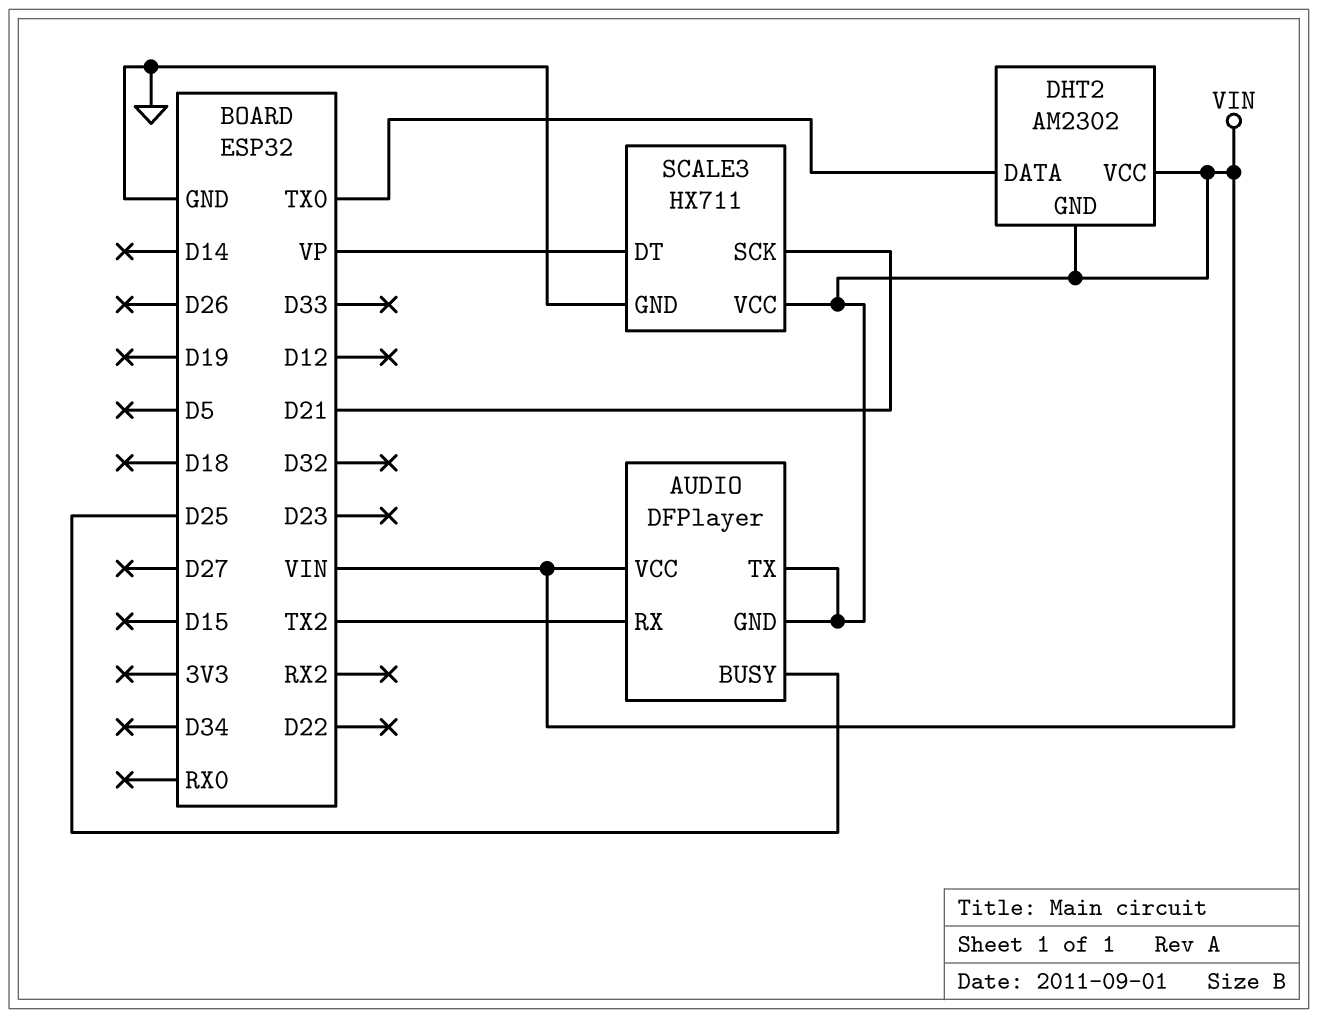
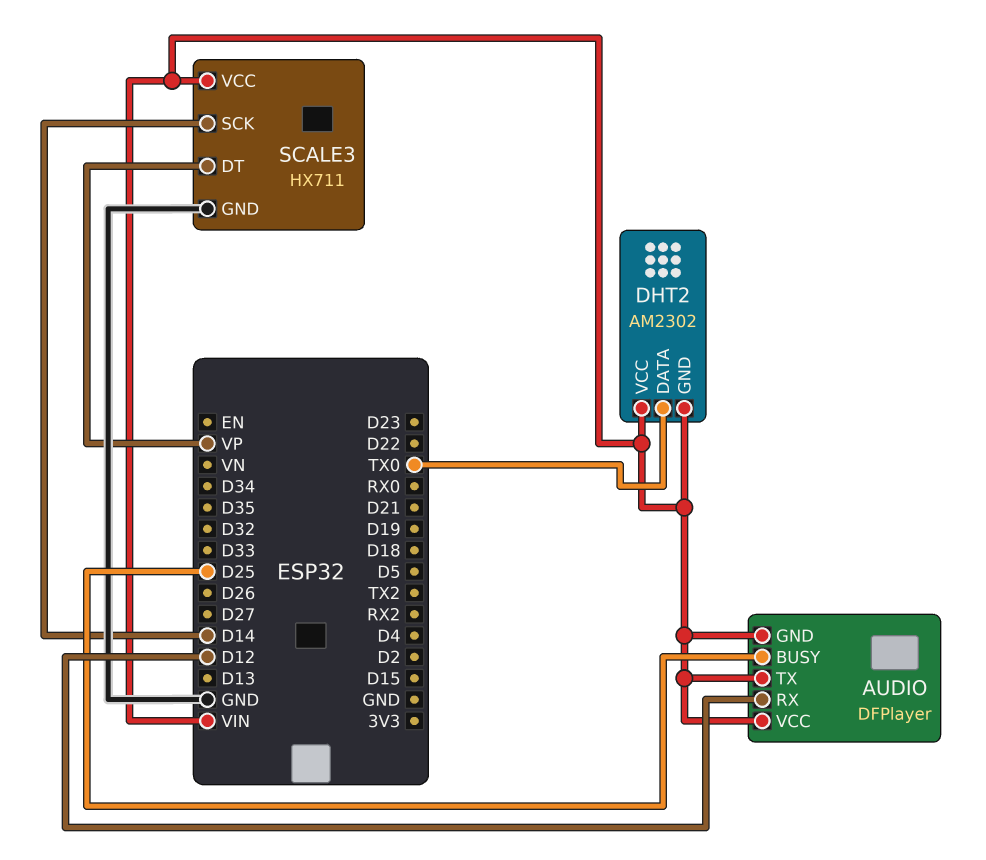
AUDIO pin RX: TX2 -> D12
SCALE3 pin SCK: D21 -> D14

